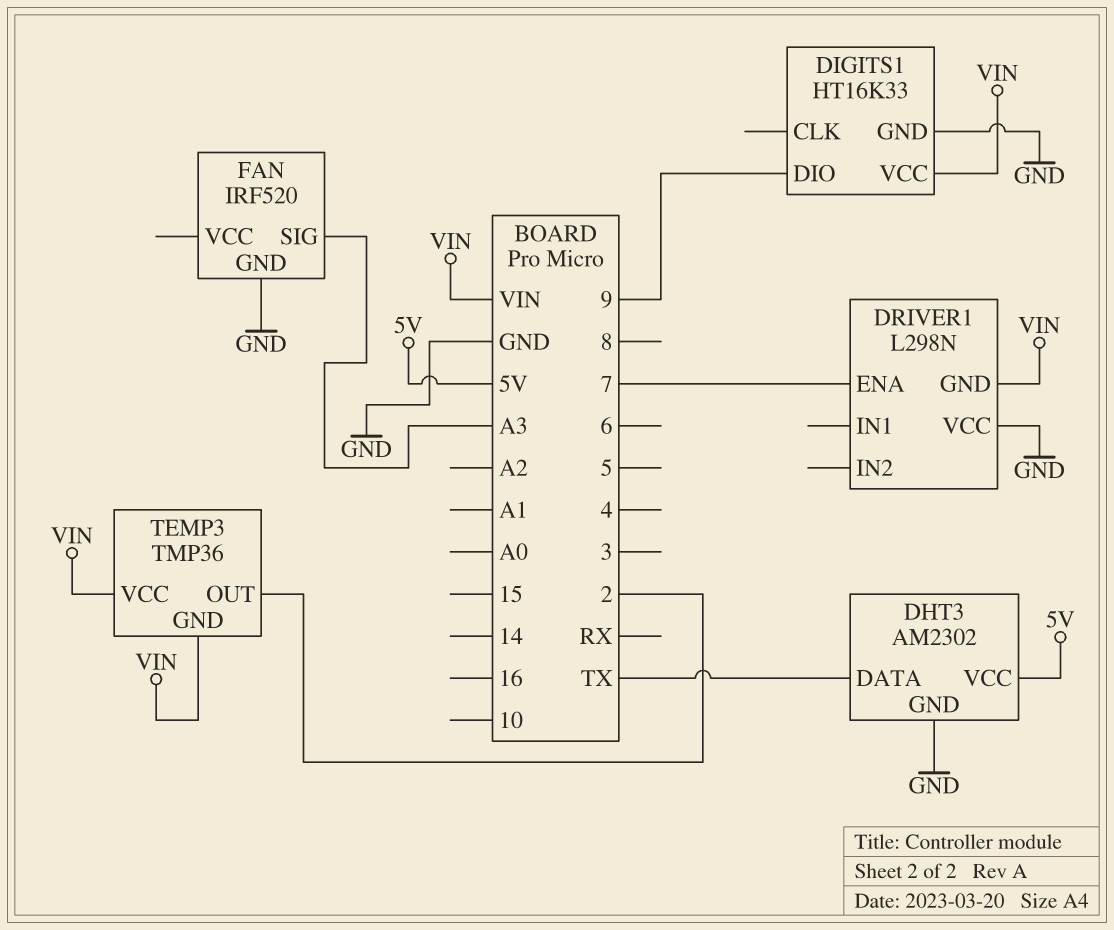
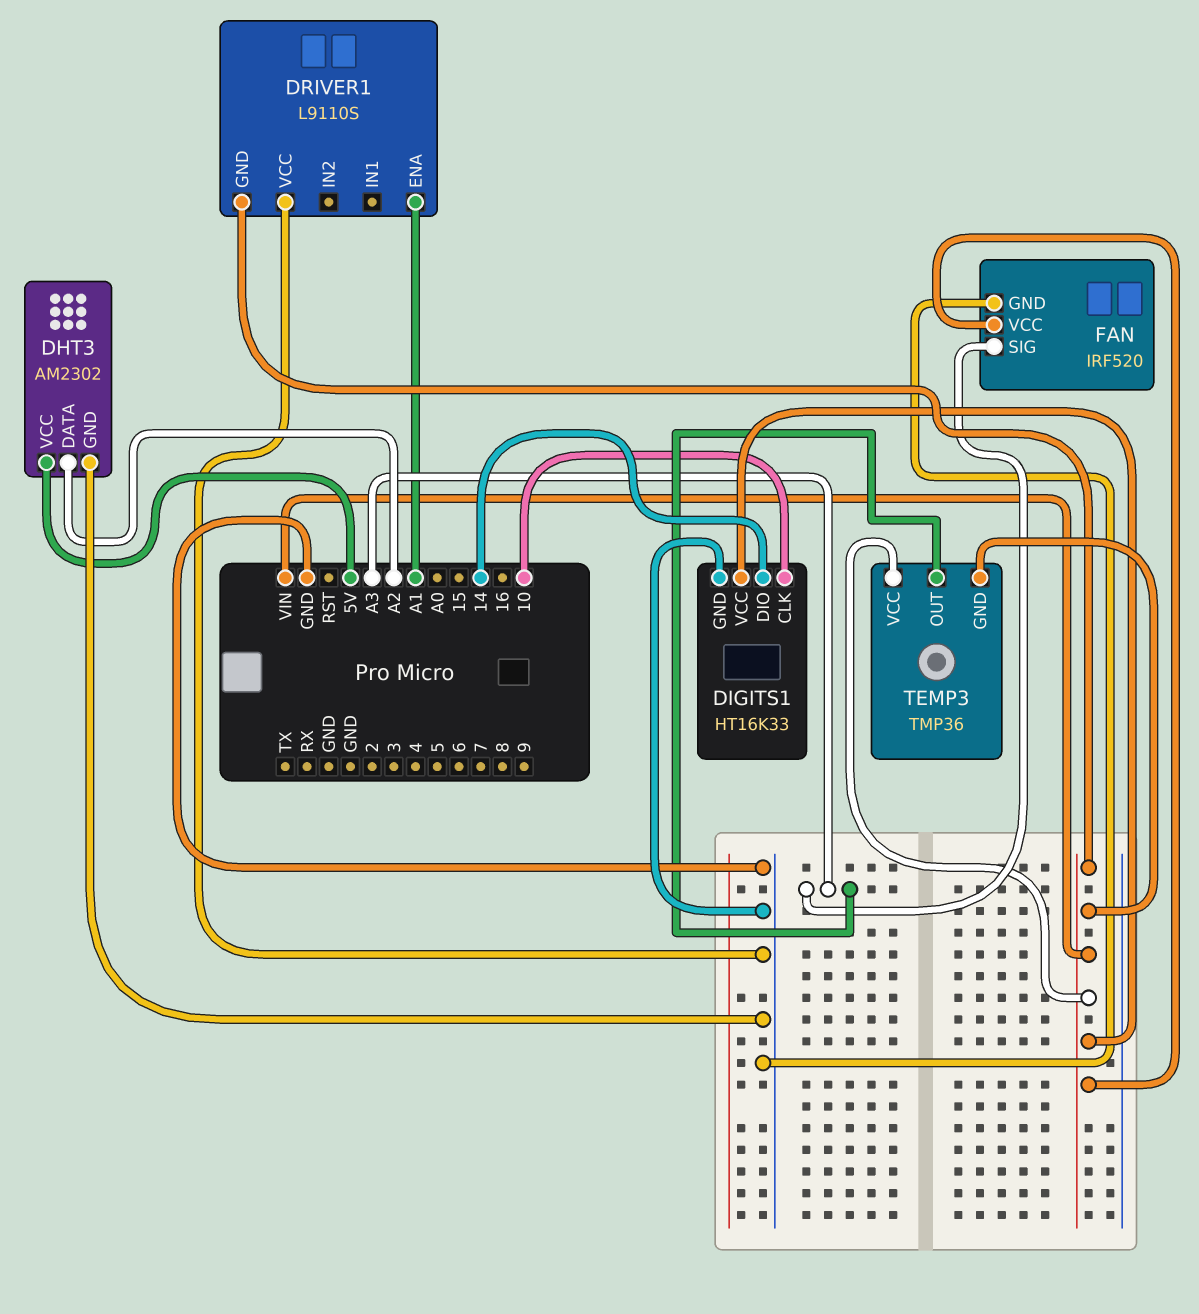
DHT3 pin DATA: TX -> A2
DIGITS1 pin CLK: none -> 10
DIGITS1 pin DIO: 9 -> 14
DRIVER1: L298N -> L9110S
DRIVER1 pin ENA: 7 -> A1
FAN pin VCC: none -> VIN
TEMP3 pin OUT: 2 -> A3

